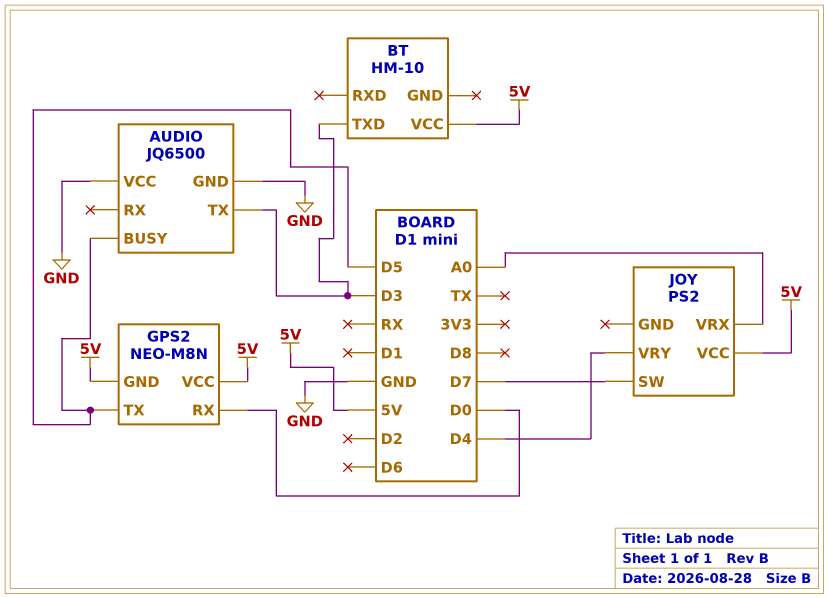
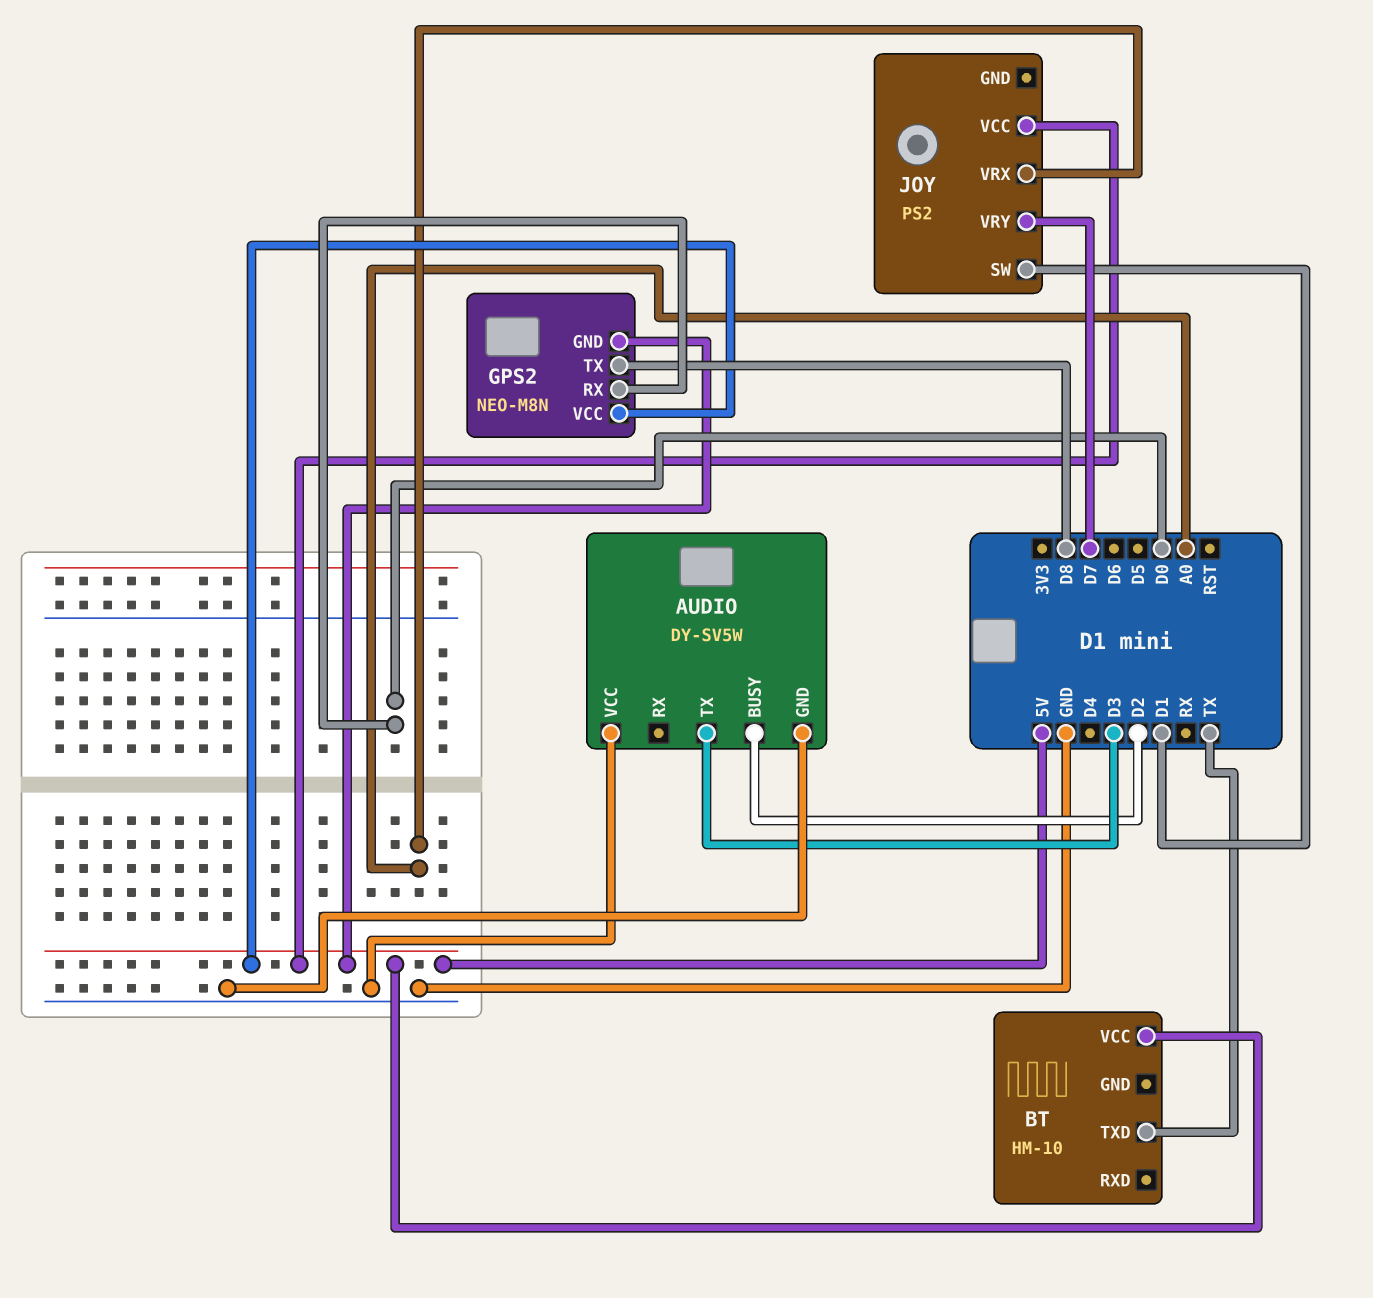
AUDIO: JQ6500 -> DY-SV5W
AUDIO pin BUSY: D5 -> D2
BT pin TXD: D3 -> TX
GPS2 pin TX: D5 -> D8
JOY pin SW: D7 -> D1
JOY pin VRY: D4 -> D7

